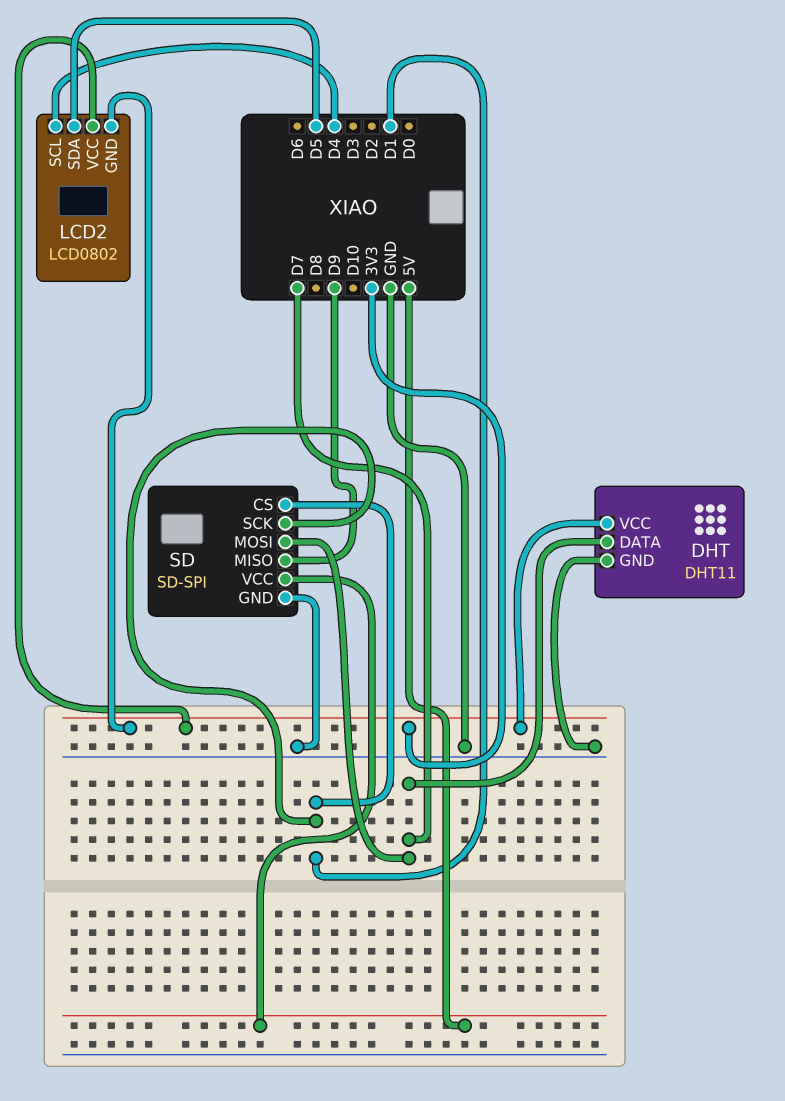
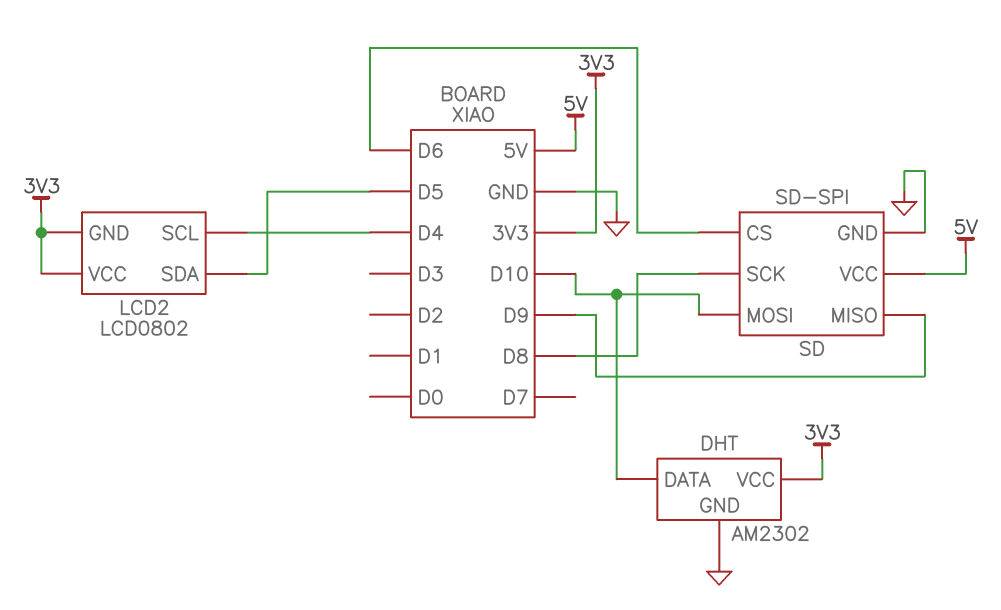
DHT: DHT11 -> AM2302
DHT pin DATA: D7 -> D10
SD pin CS: D1 -> D6
SD pin MOSI: D7 -> D10
SD pin SCK: D1 -> D8

